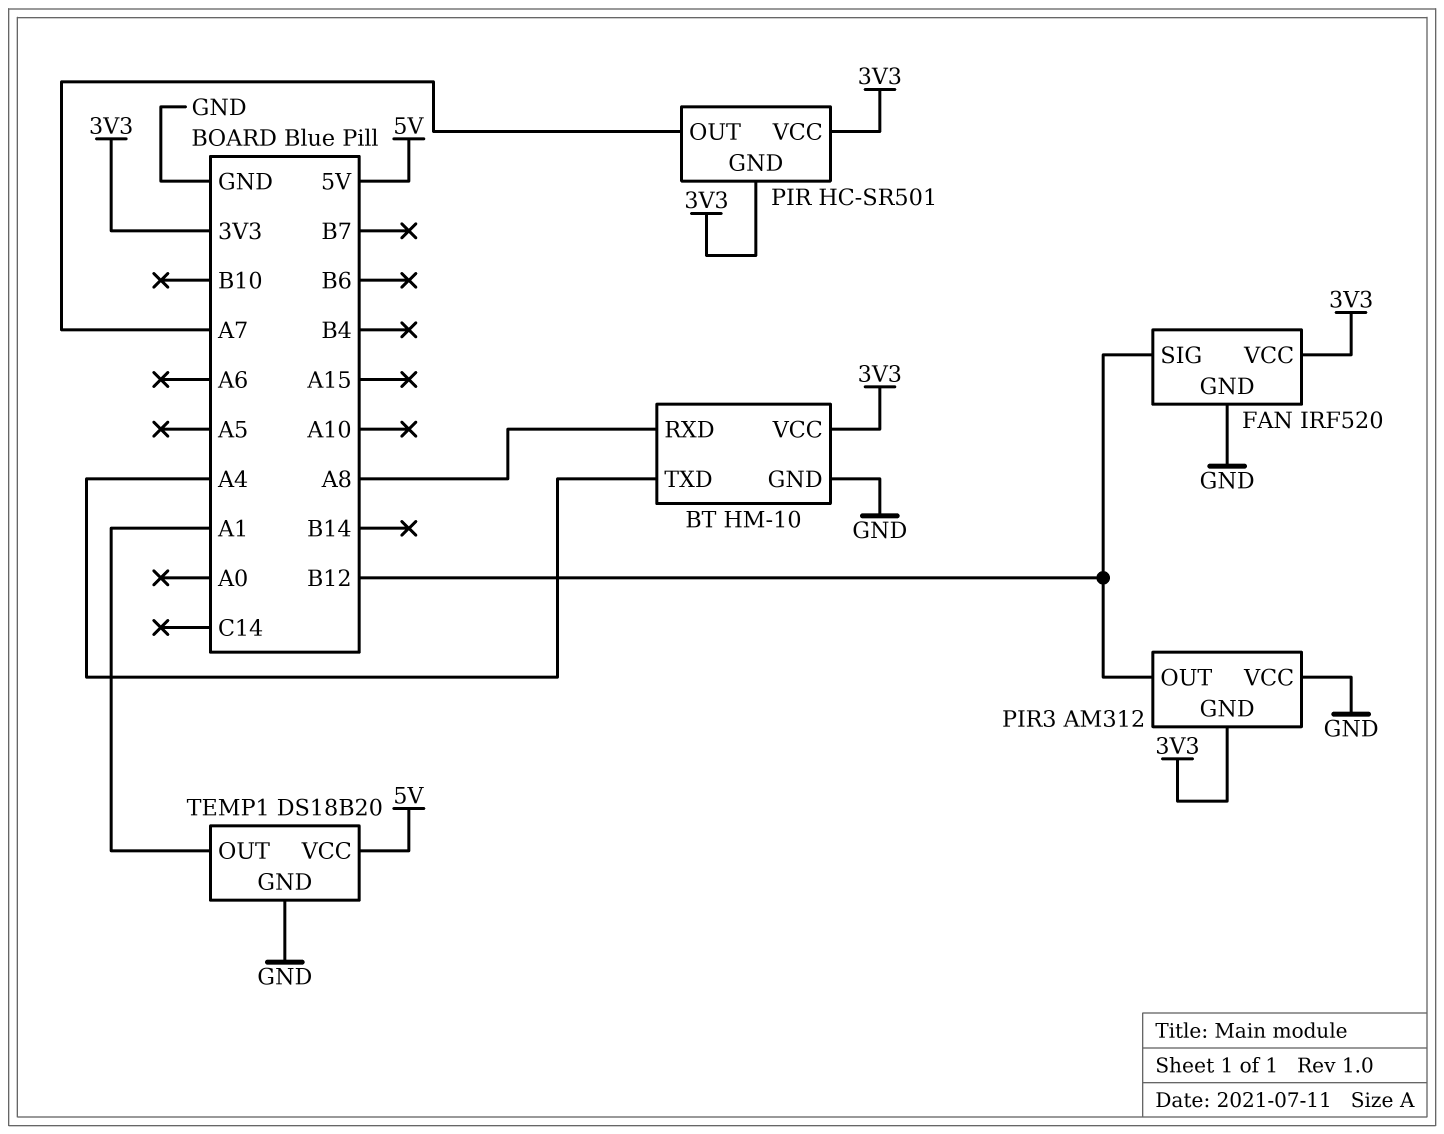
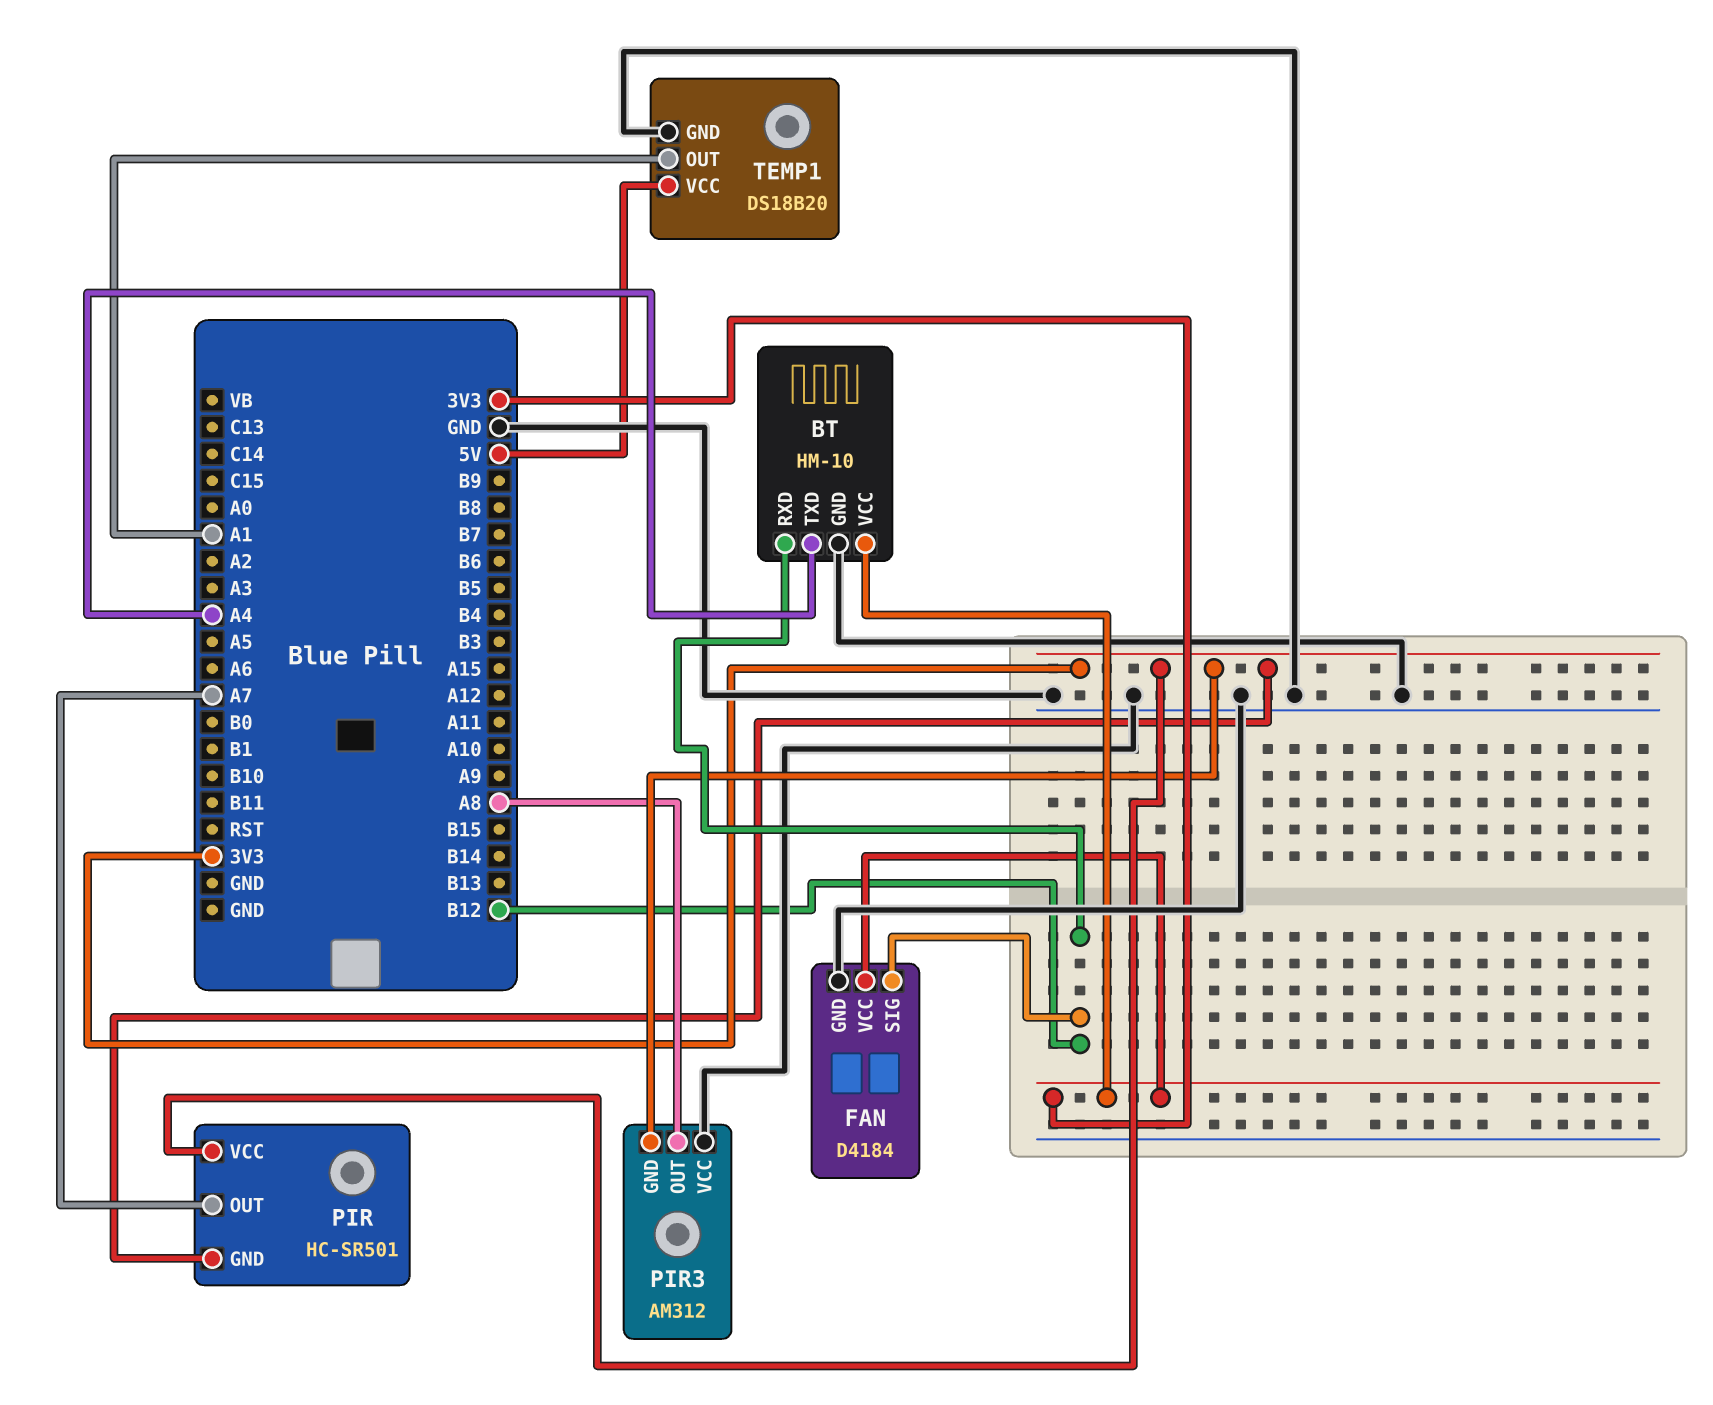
BT pin RXD: A8 -> B12
FAN: IRF520 -> D4184
PIR3 pin OUT: B12 -> A8

